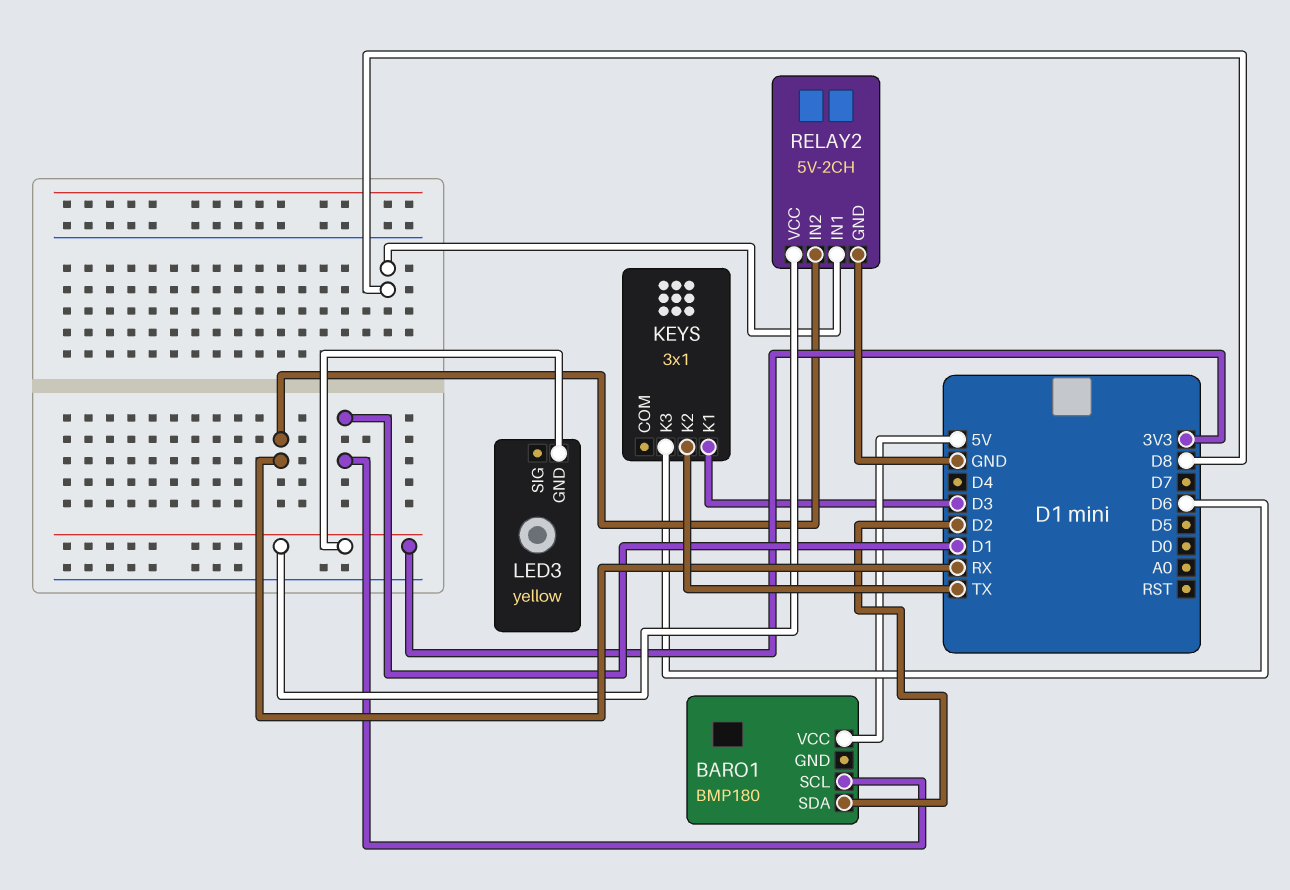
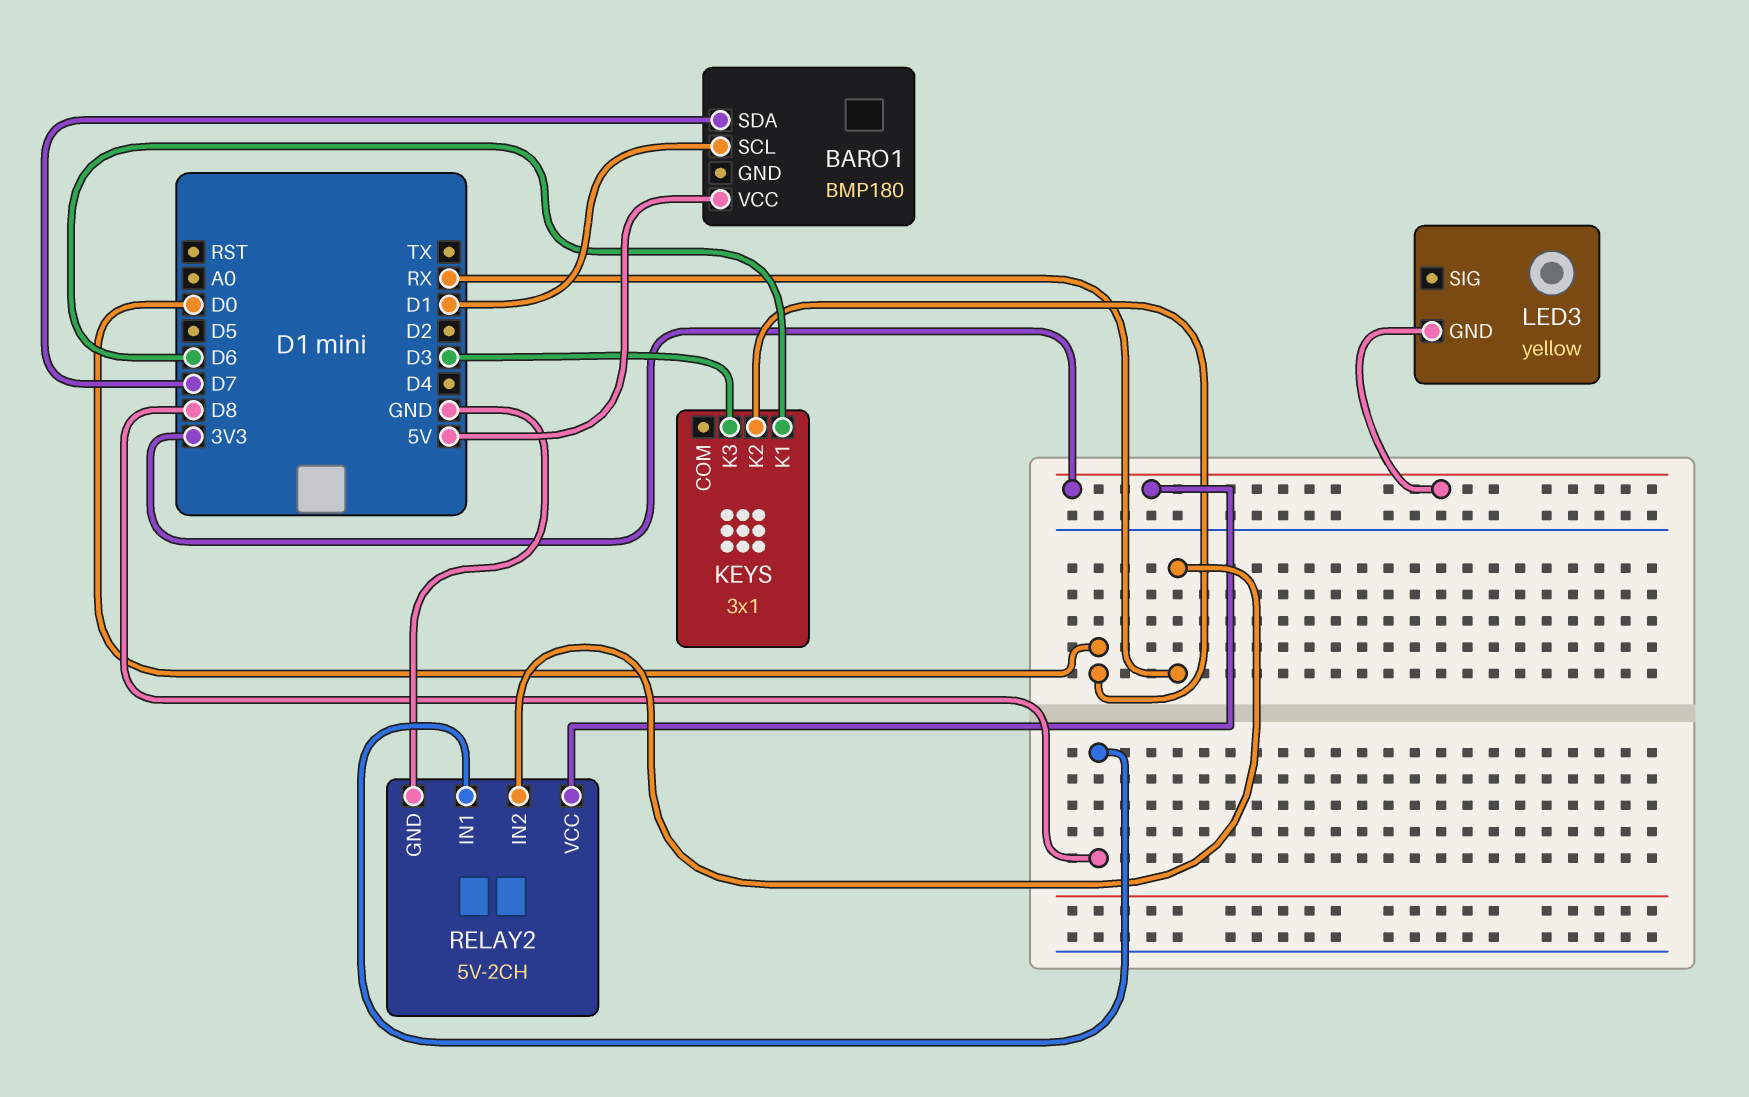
BARO1 pin SDA: D2 -> D7
KEYS pin K1: D3 -> D6
KEYS pin K2: TX -> D0
KEYS pin K3: D6 -> D3

